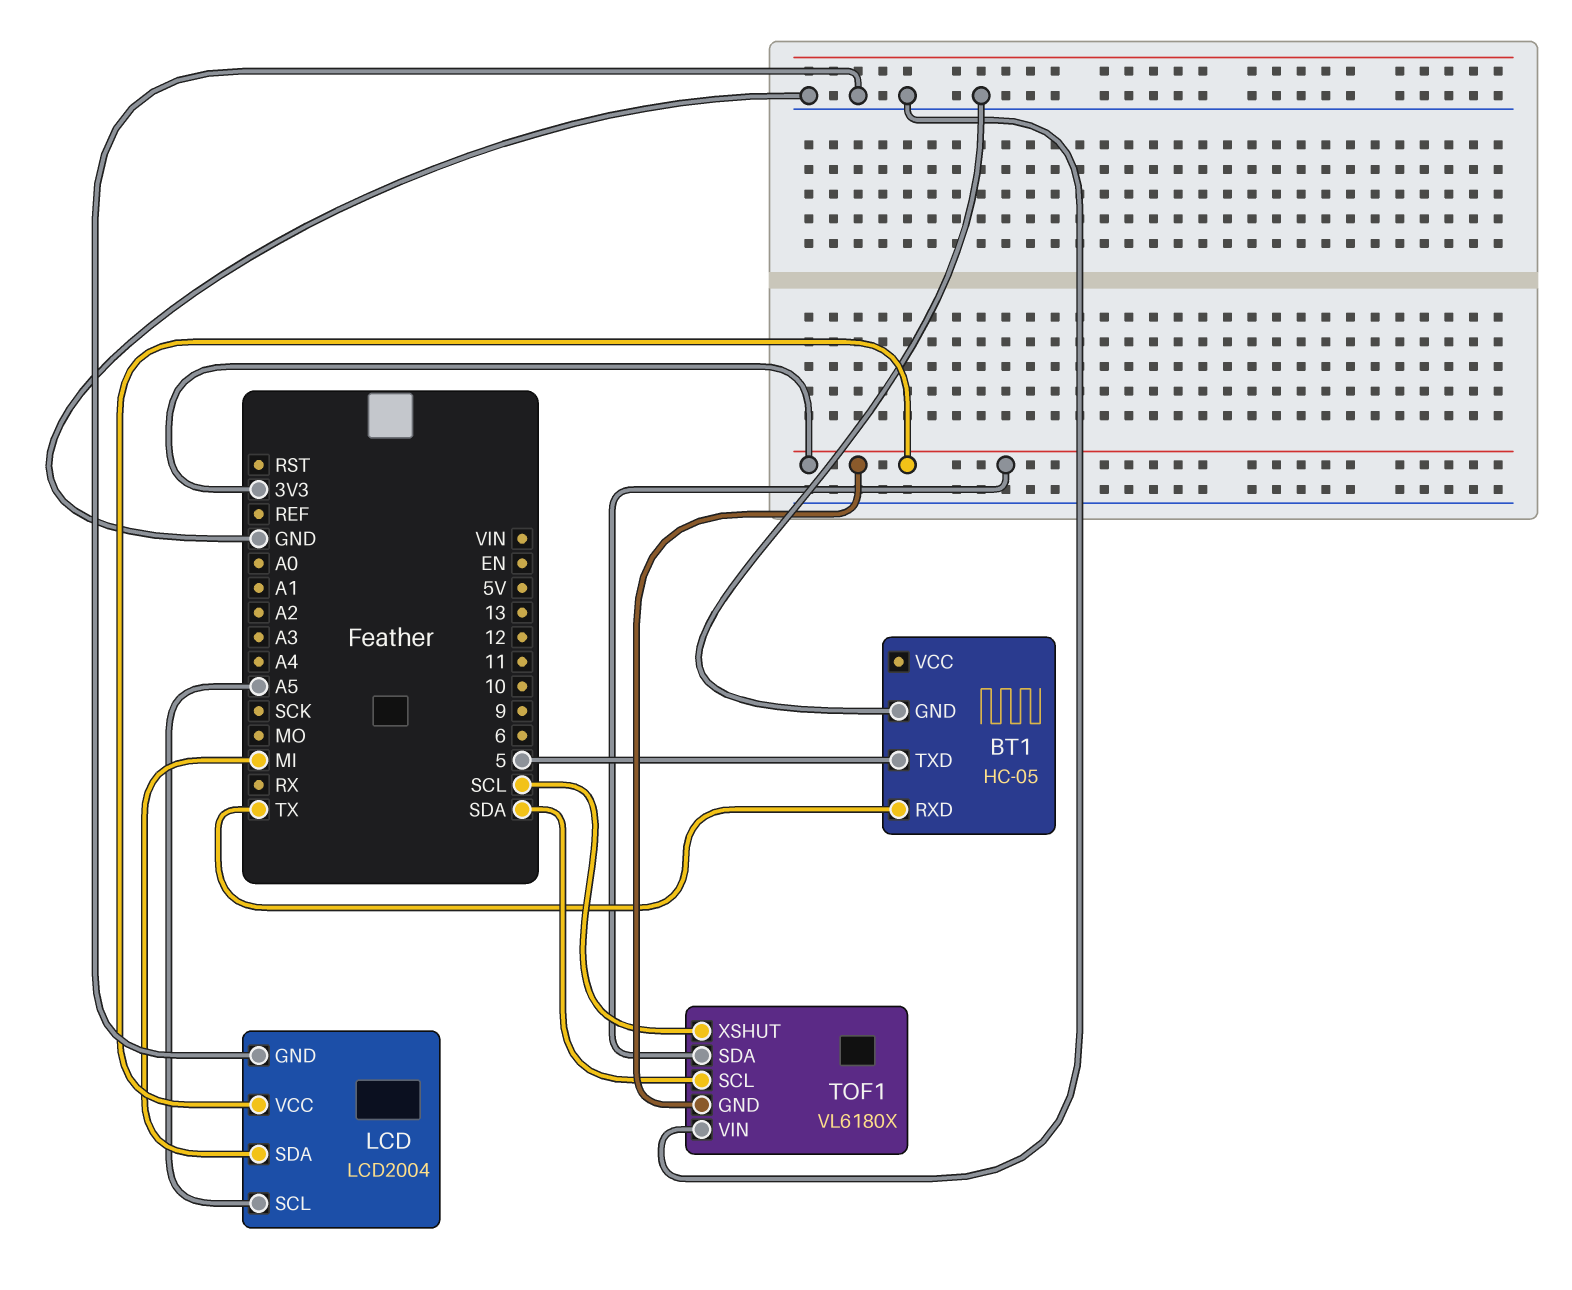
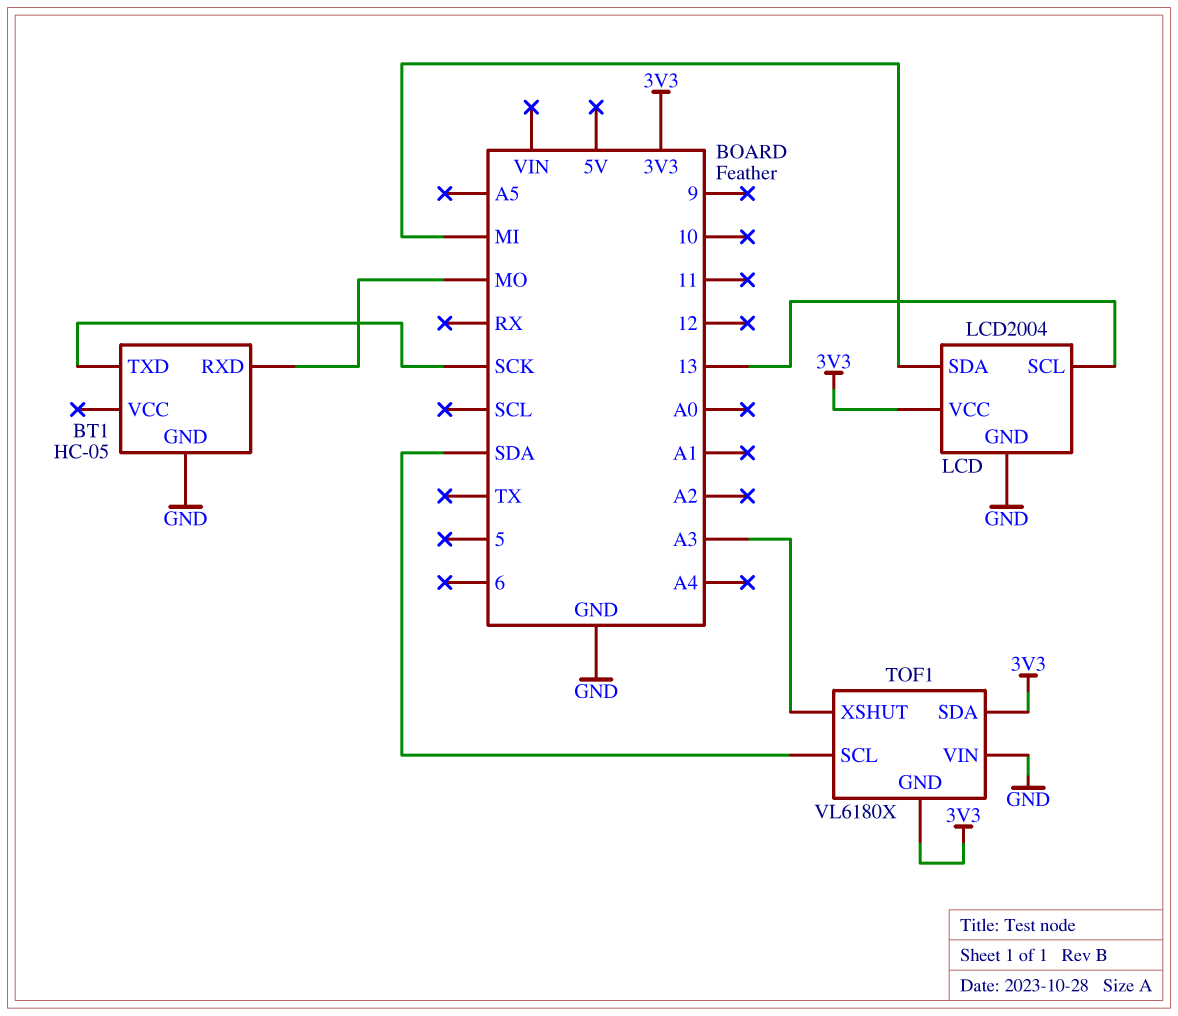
BT1 pin RXD: TX -> MO
BT1 pin TXD: 5 -> SCK
LCD pin SCL: A5 -> 13
TOF1 pin XSHUT: SCL -> A3

